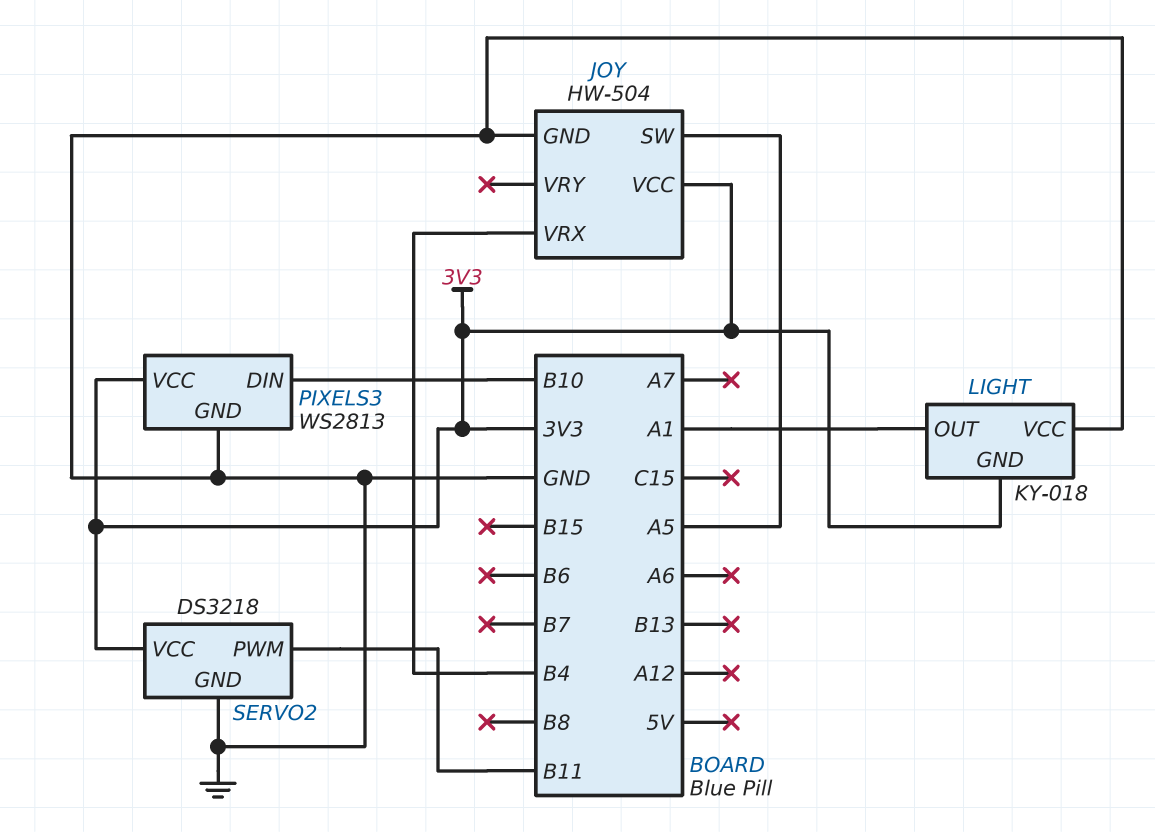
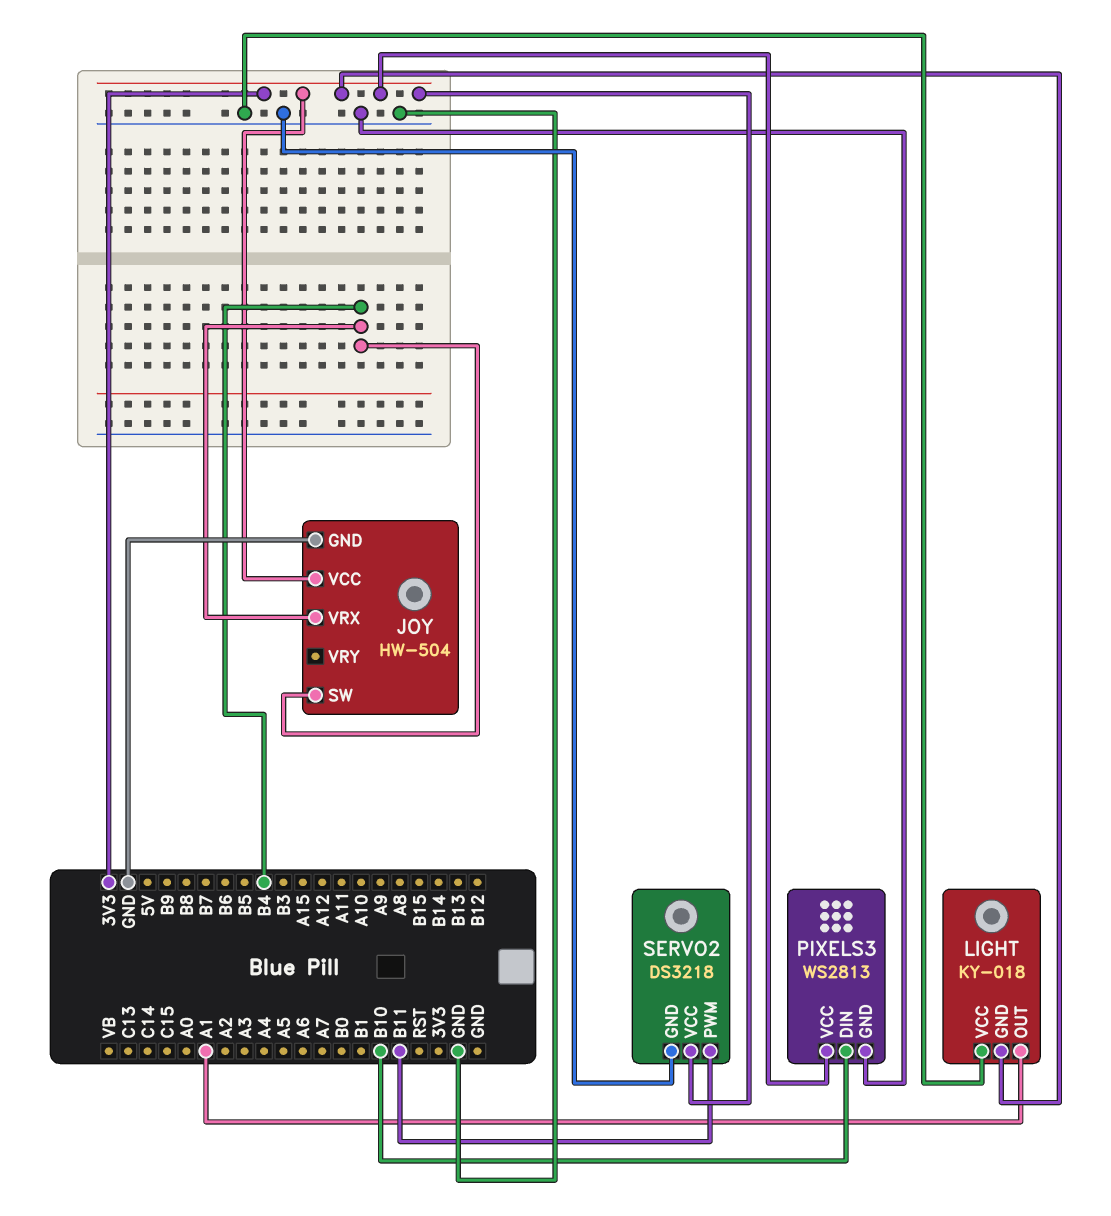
JOY pin SW: A5 -> B4

